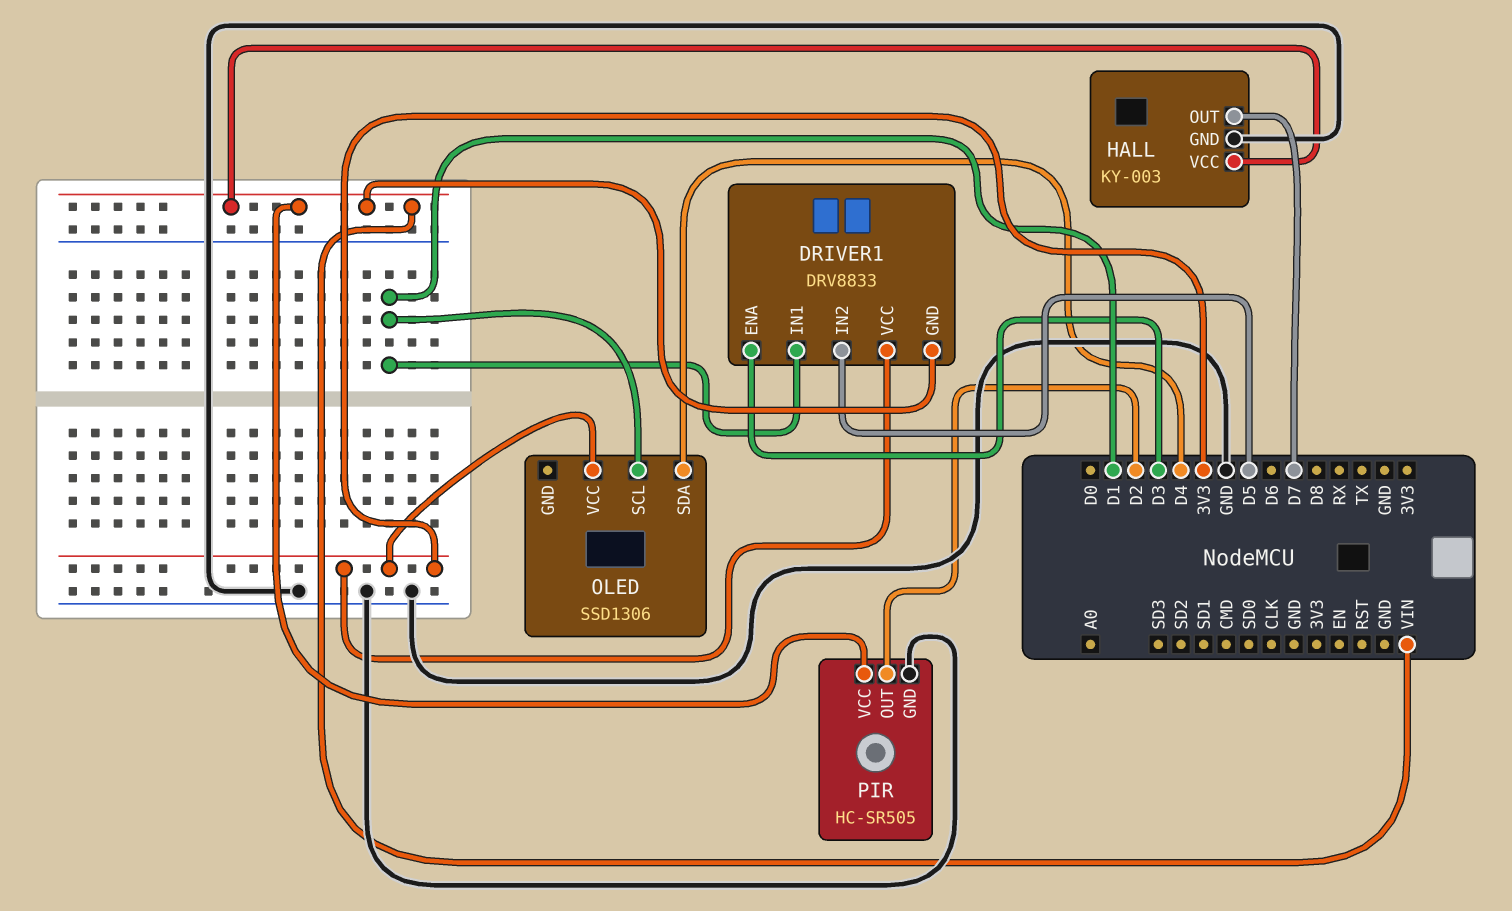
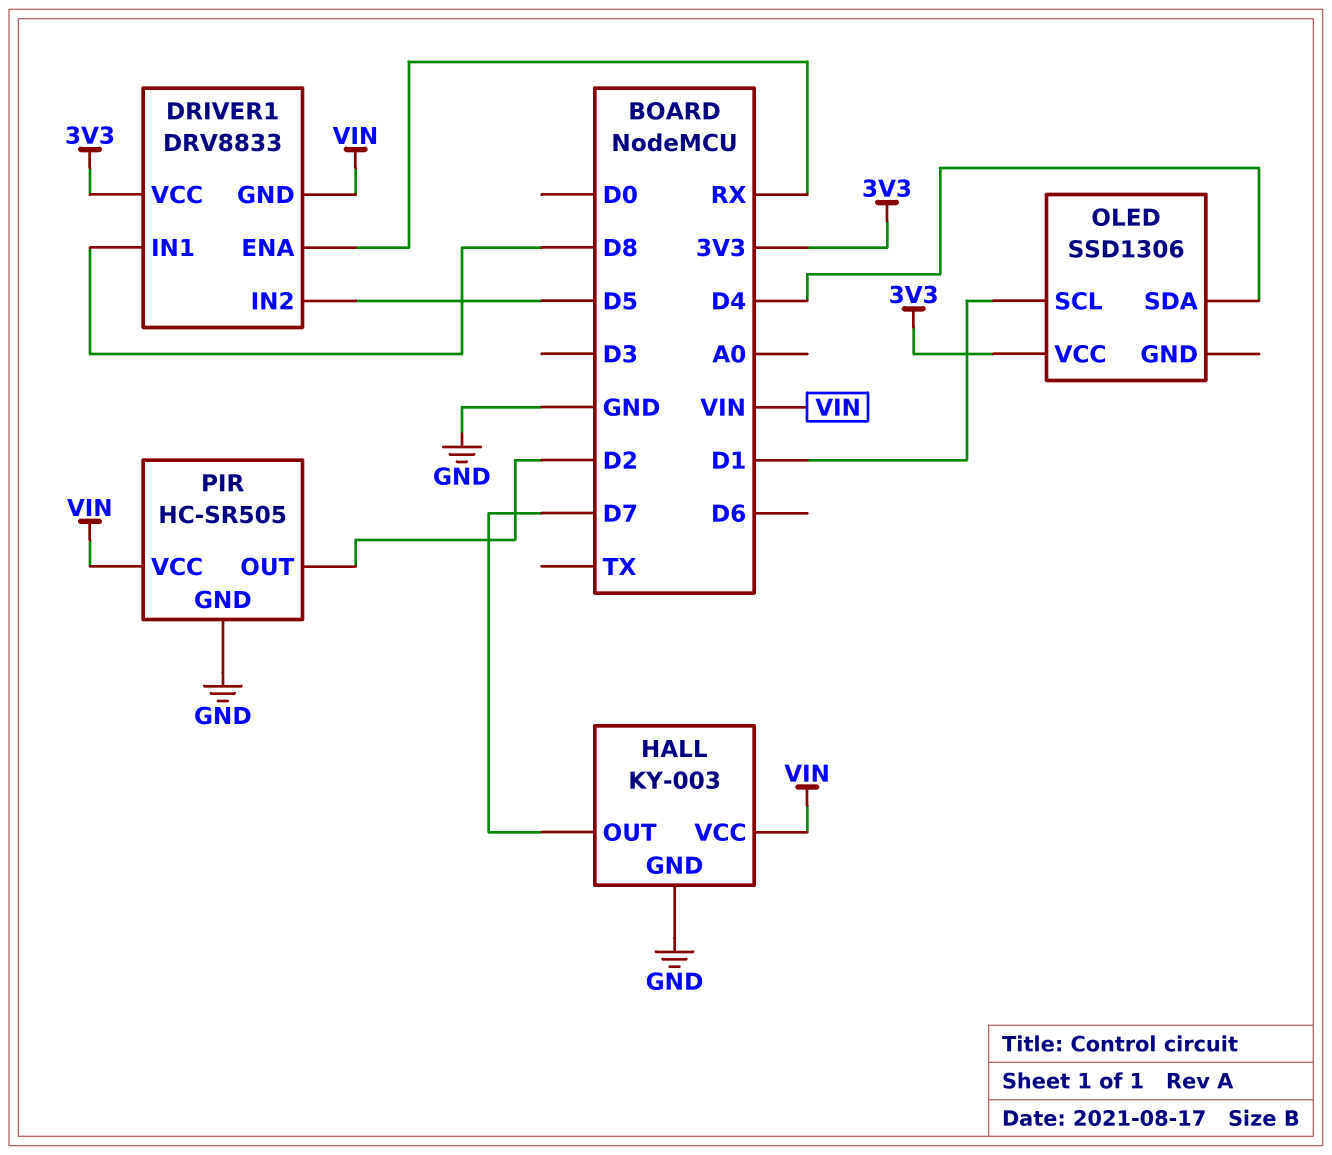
DRIVER1 pin ENA: D3 -> RX
DRIVER1 pin IN1: D1 -> D8

